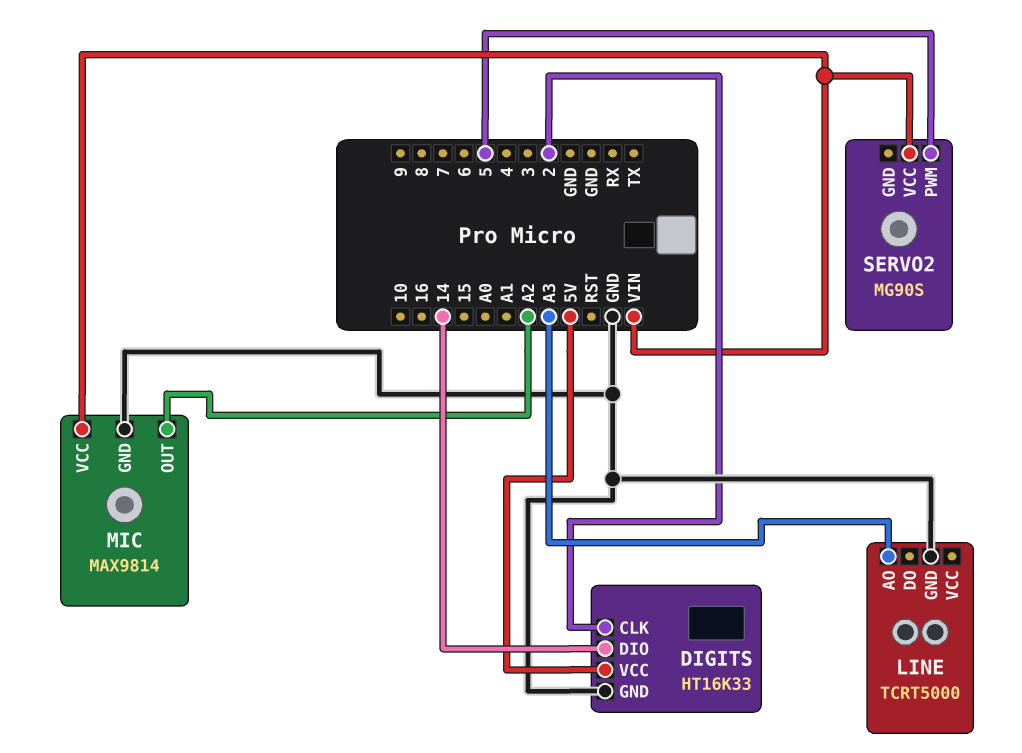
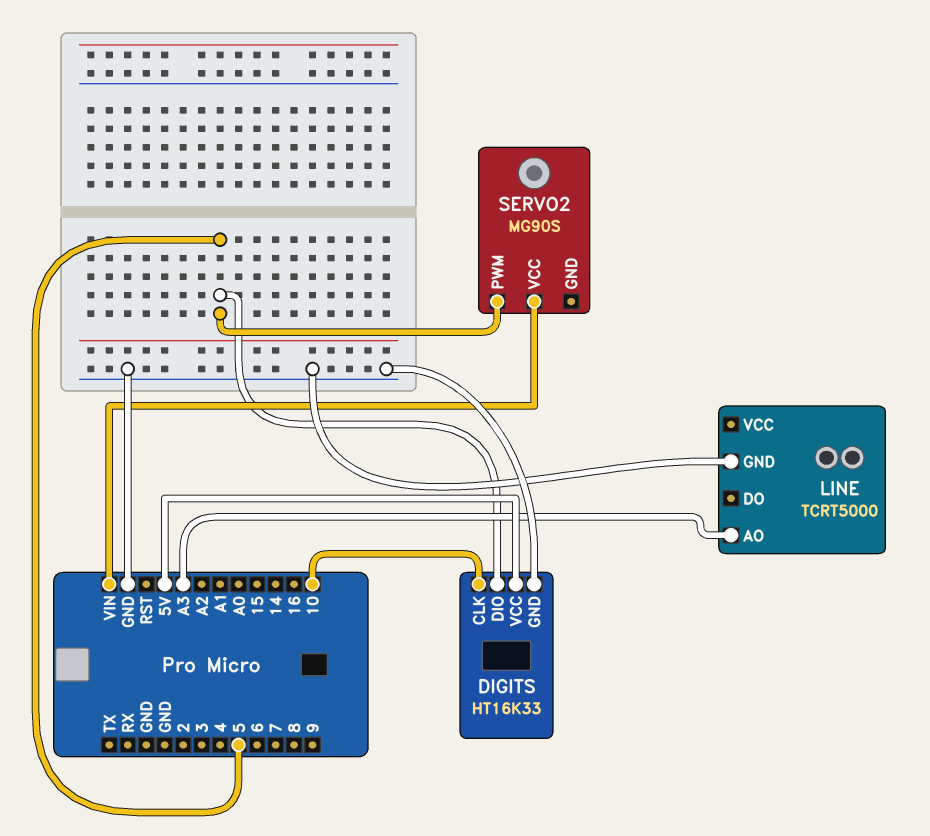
DIGITS pin CLK: 2 -> 10
DIGITS pin DIO: 14 -> 5
MIC: MAX9814 -> none
MIC pin GND: GND -> none
MIC pin OUT: A2 -> none
MIC pin VCC: VIN -> none

